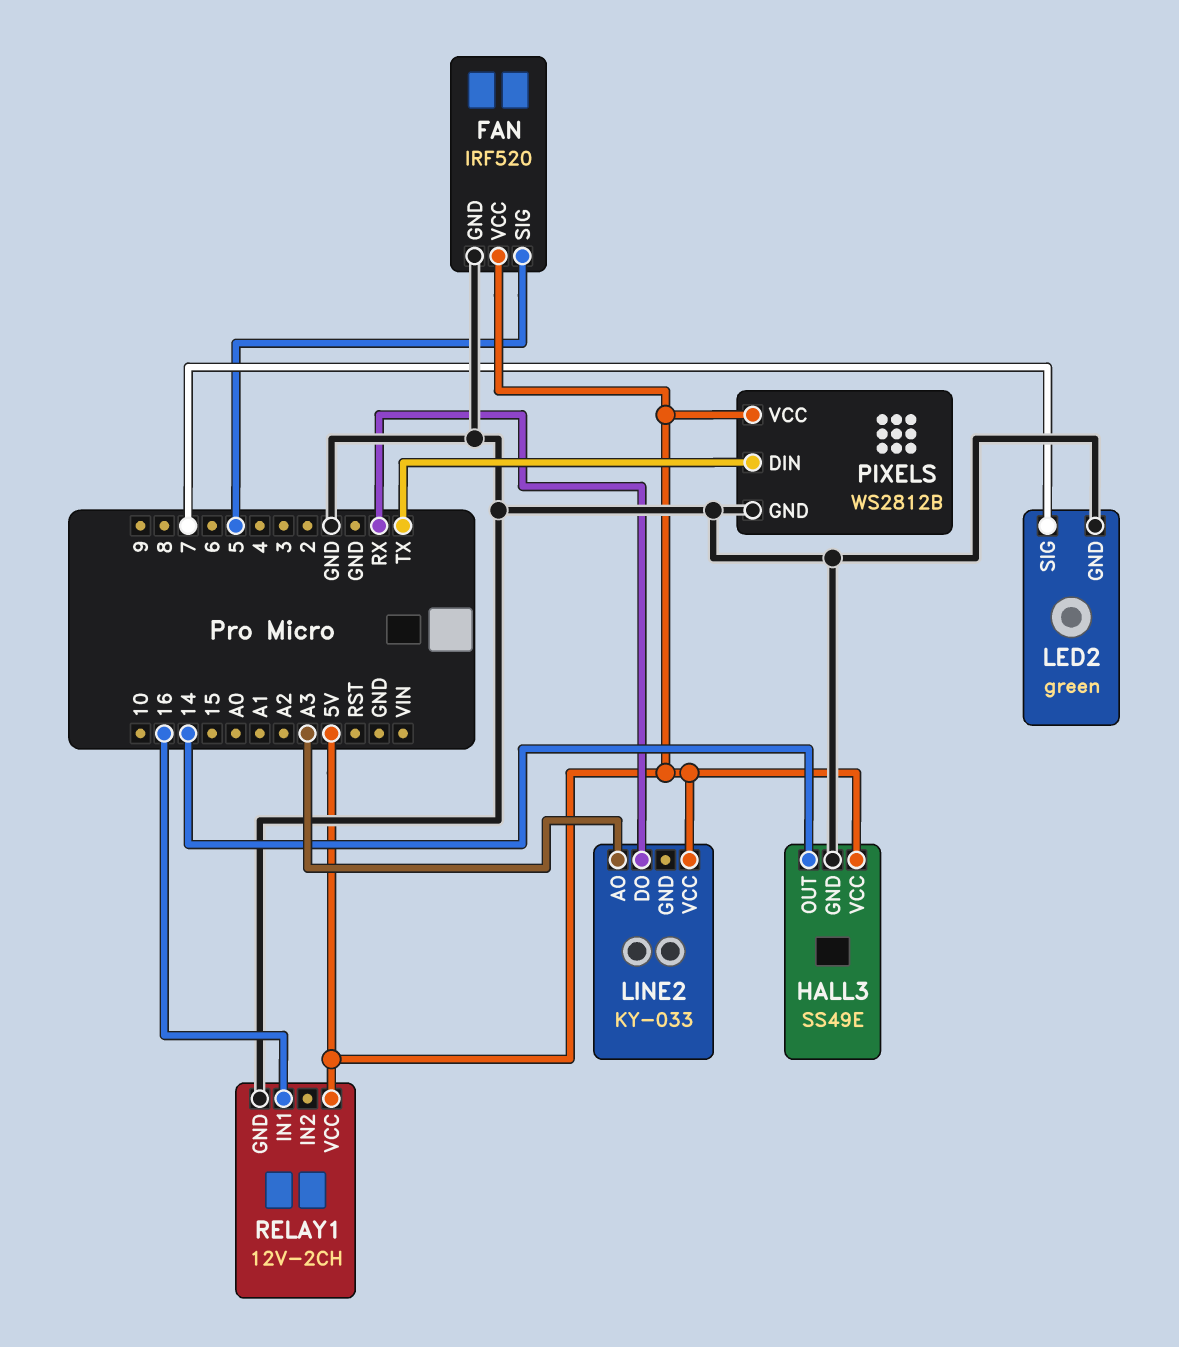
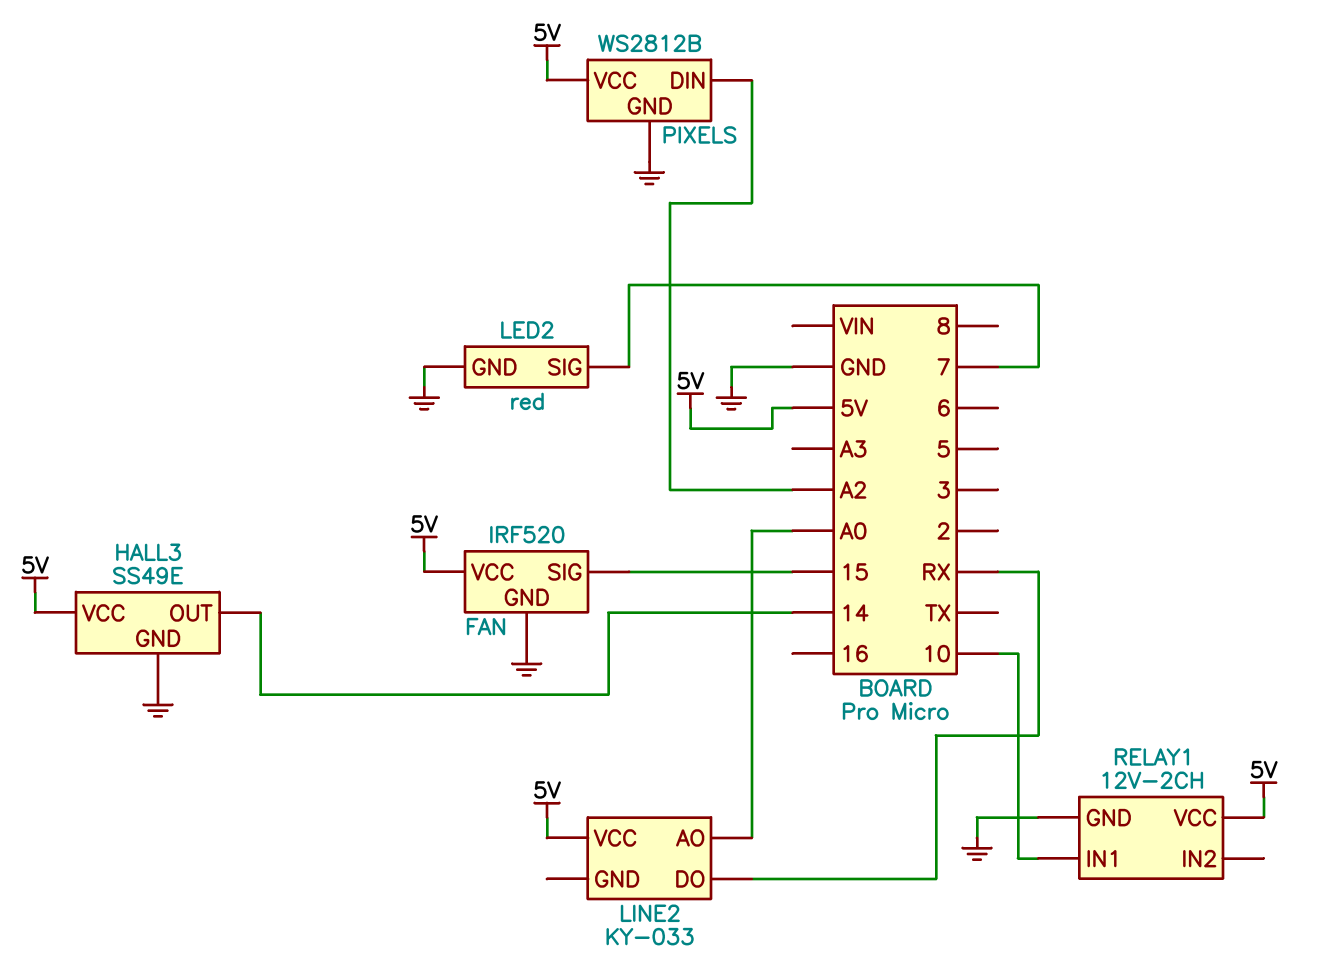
FAN pin SIG: 5 -> 15
LED2: green -> red
LINE2 pin AO: A3 -> A0
PIXELS pin DIN: TX -> A2
RELAY1 pin IN1: 16 -> 10

